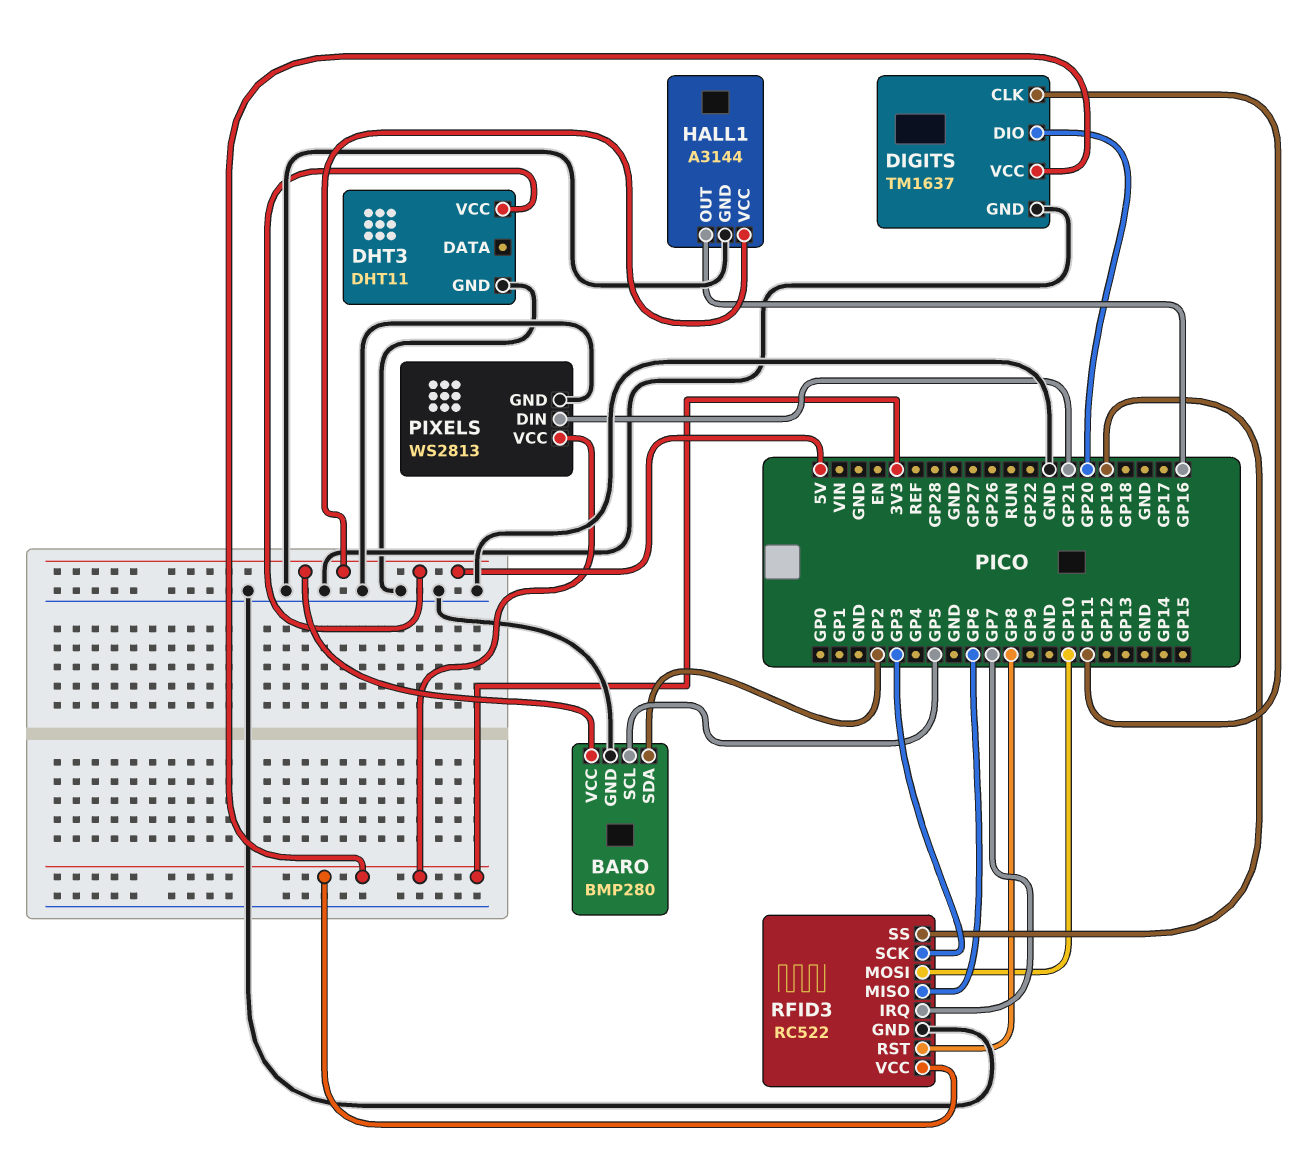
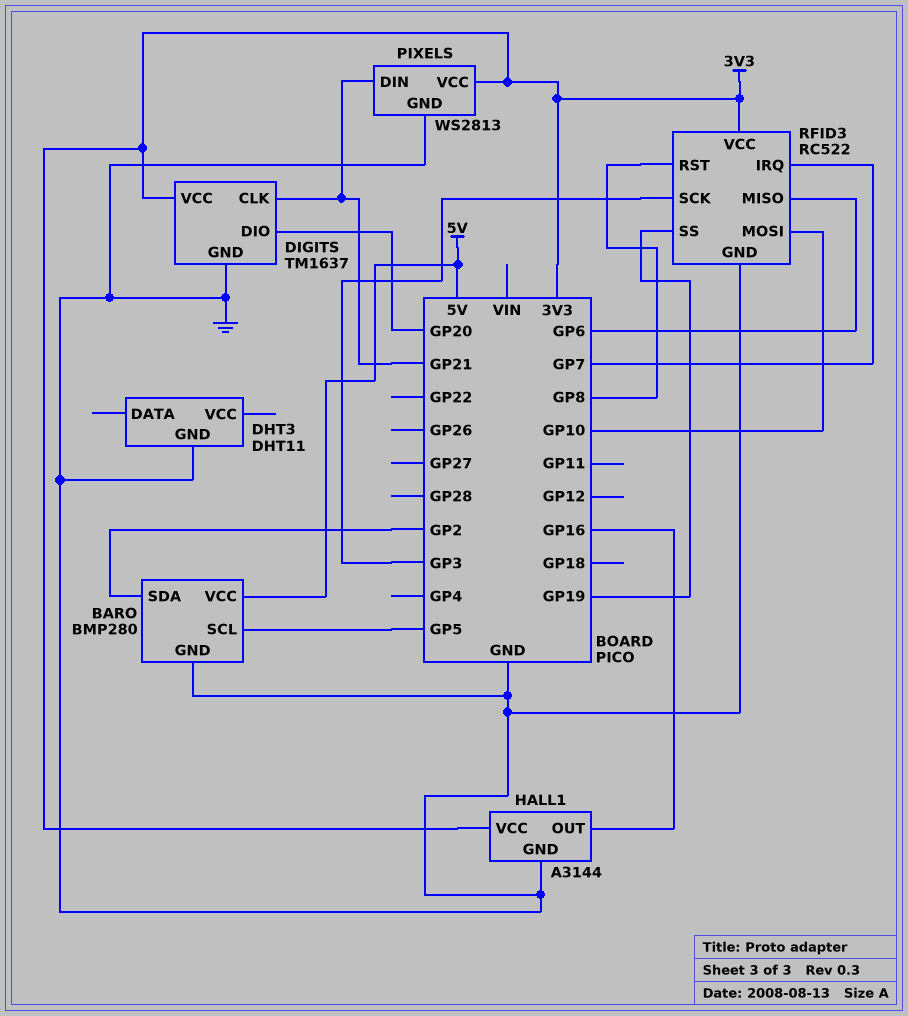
DHT3 pin VCC: 5V -> none
DIGITS pin CLK: GP11 -> GP21
HALL1 pin VCC: 5V -> 3V3

